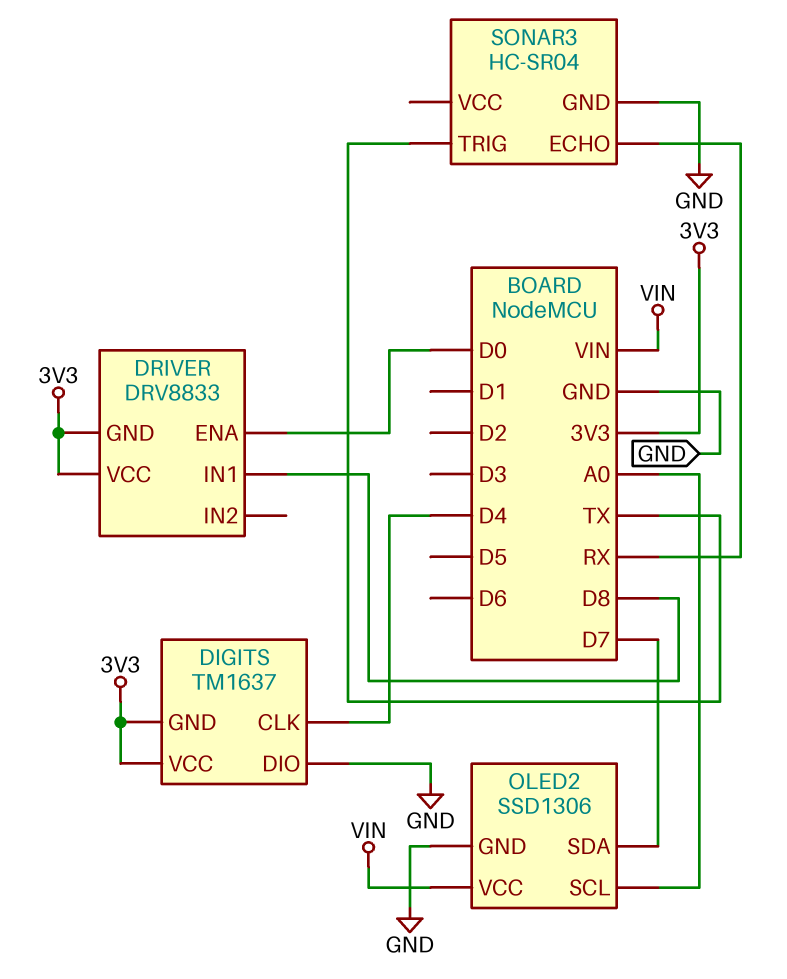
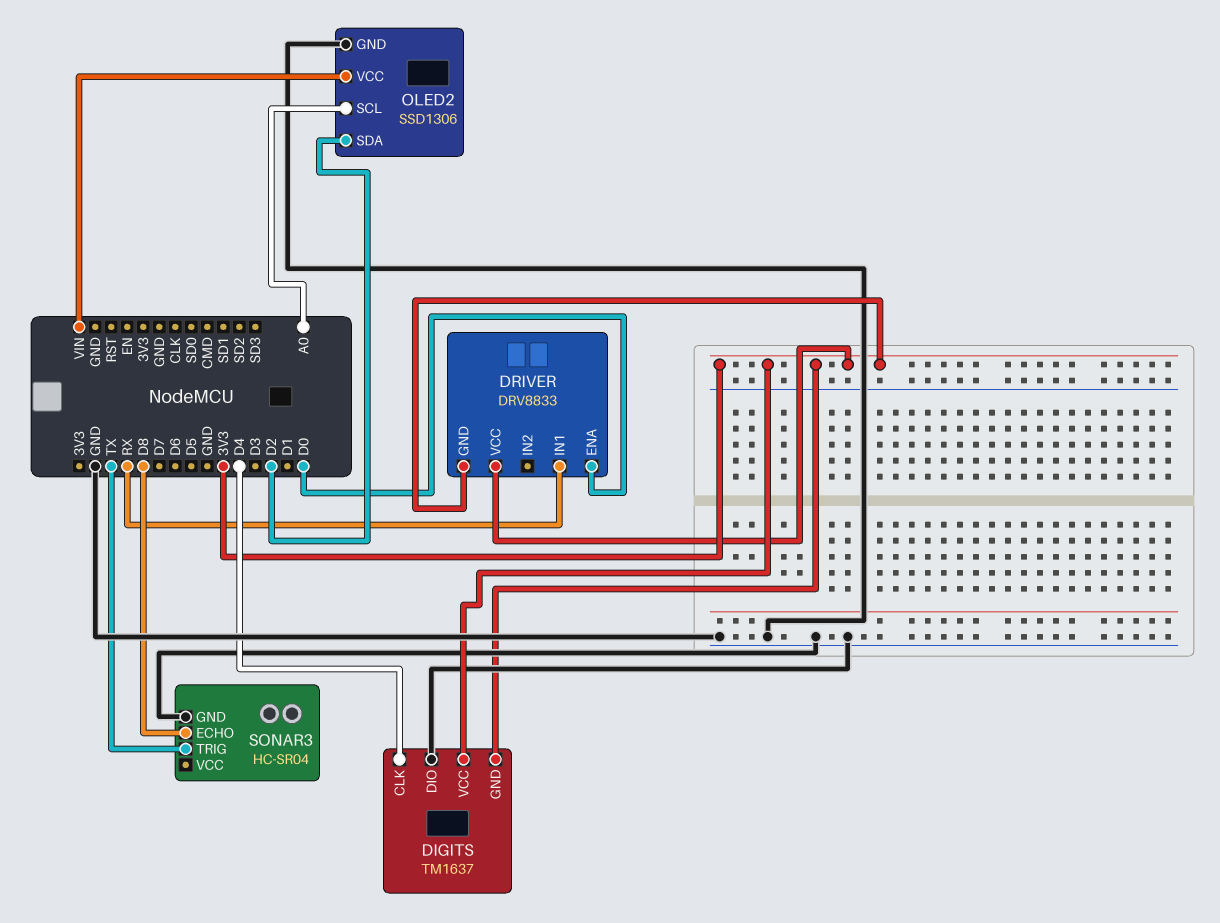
DRIVER pin IN1: D8 -> RX
OLED2 pin SDA: D7 -> D2
SONAR3 pin ECHO: RX -> D8

